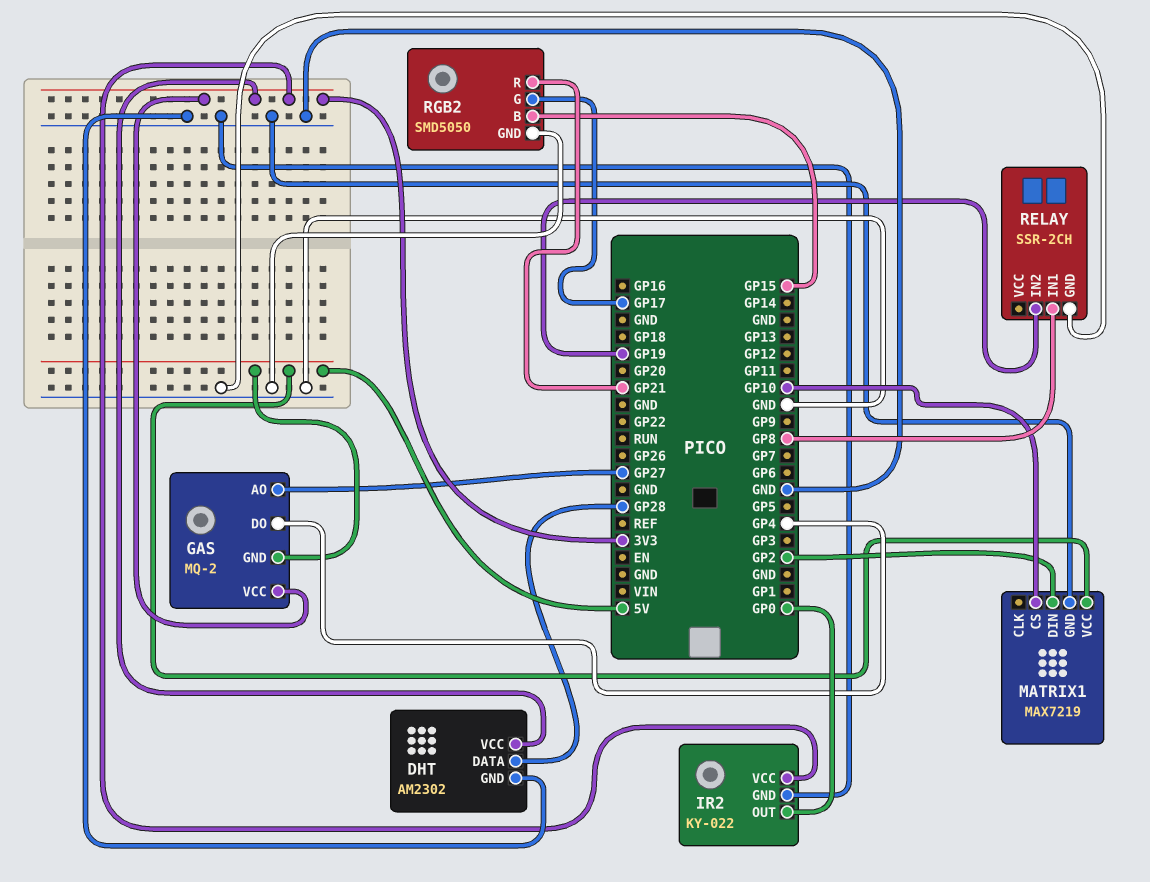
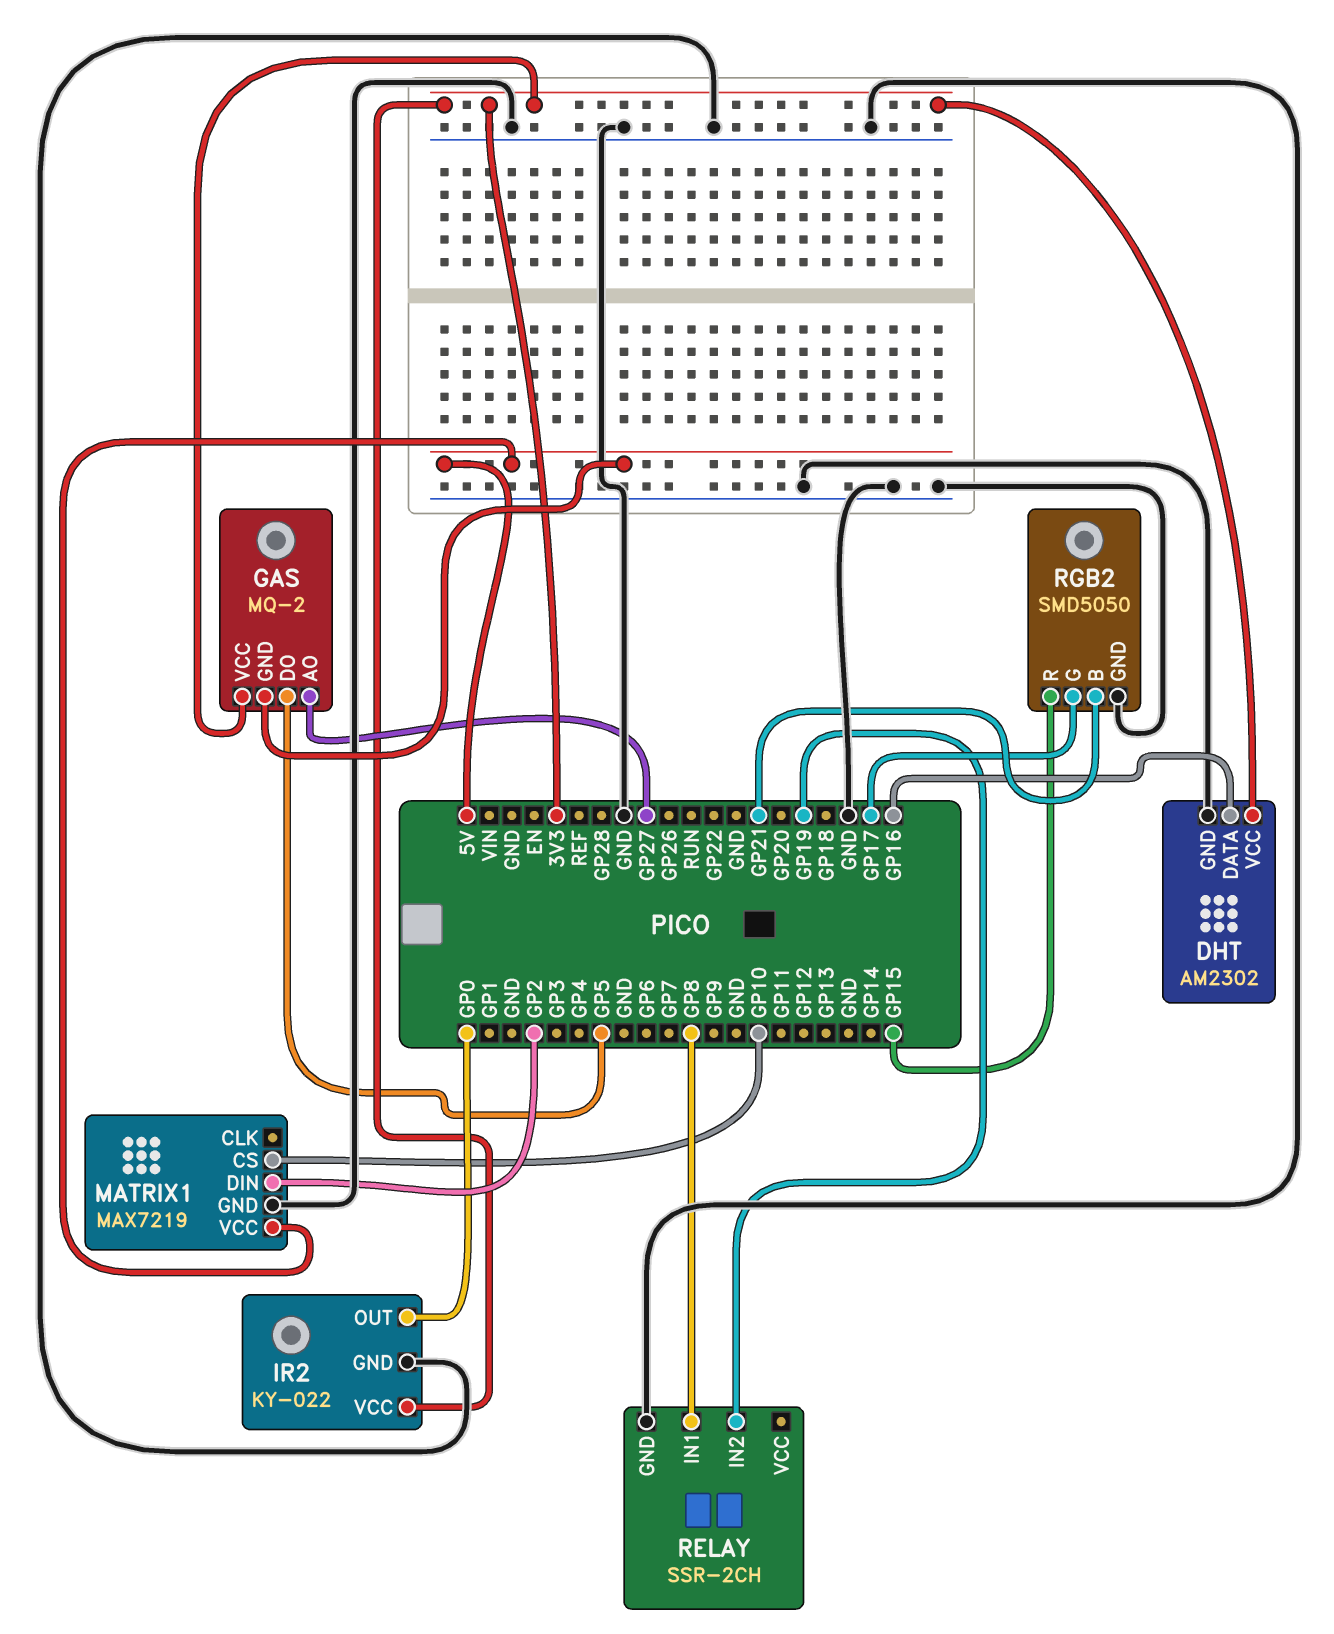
DHT pin DATA: GP28 -> GP16
GAS pin DO: GP4 -> GP5
RGB2 pin B: GP15 -> GP21
RGB2 pin R: GP21 -> GP15

